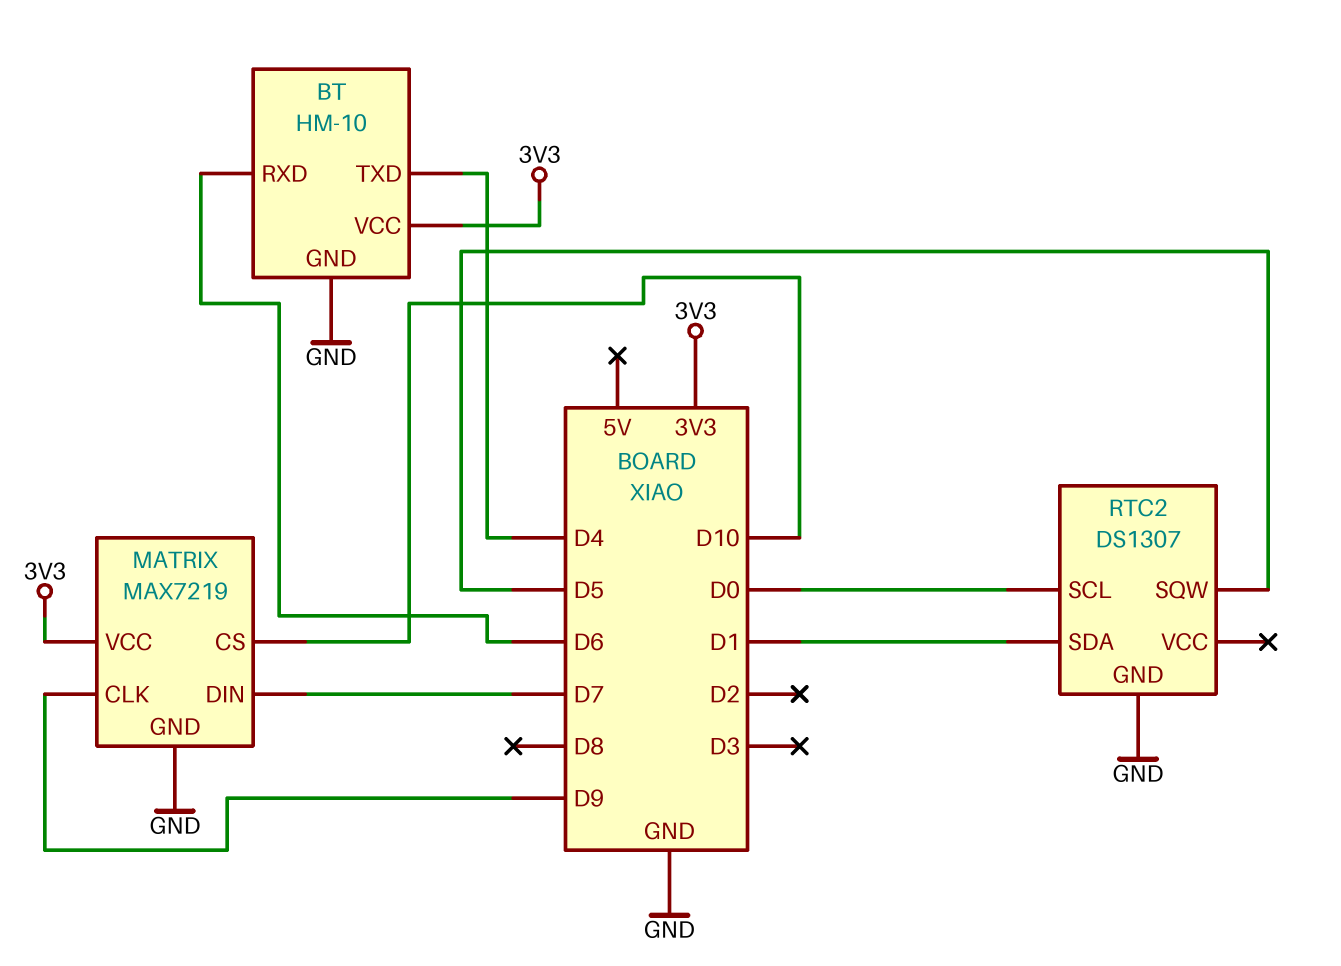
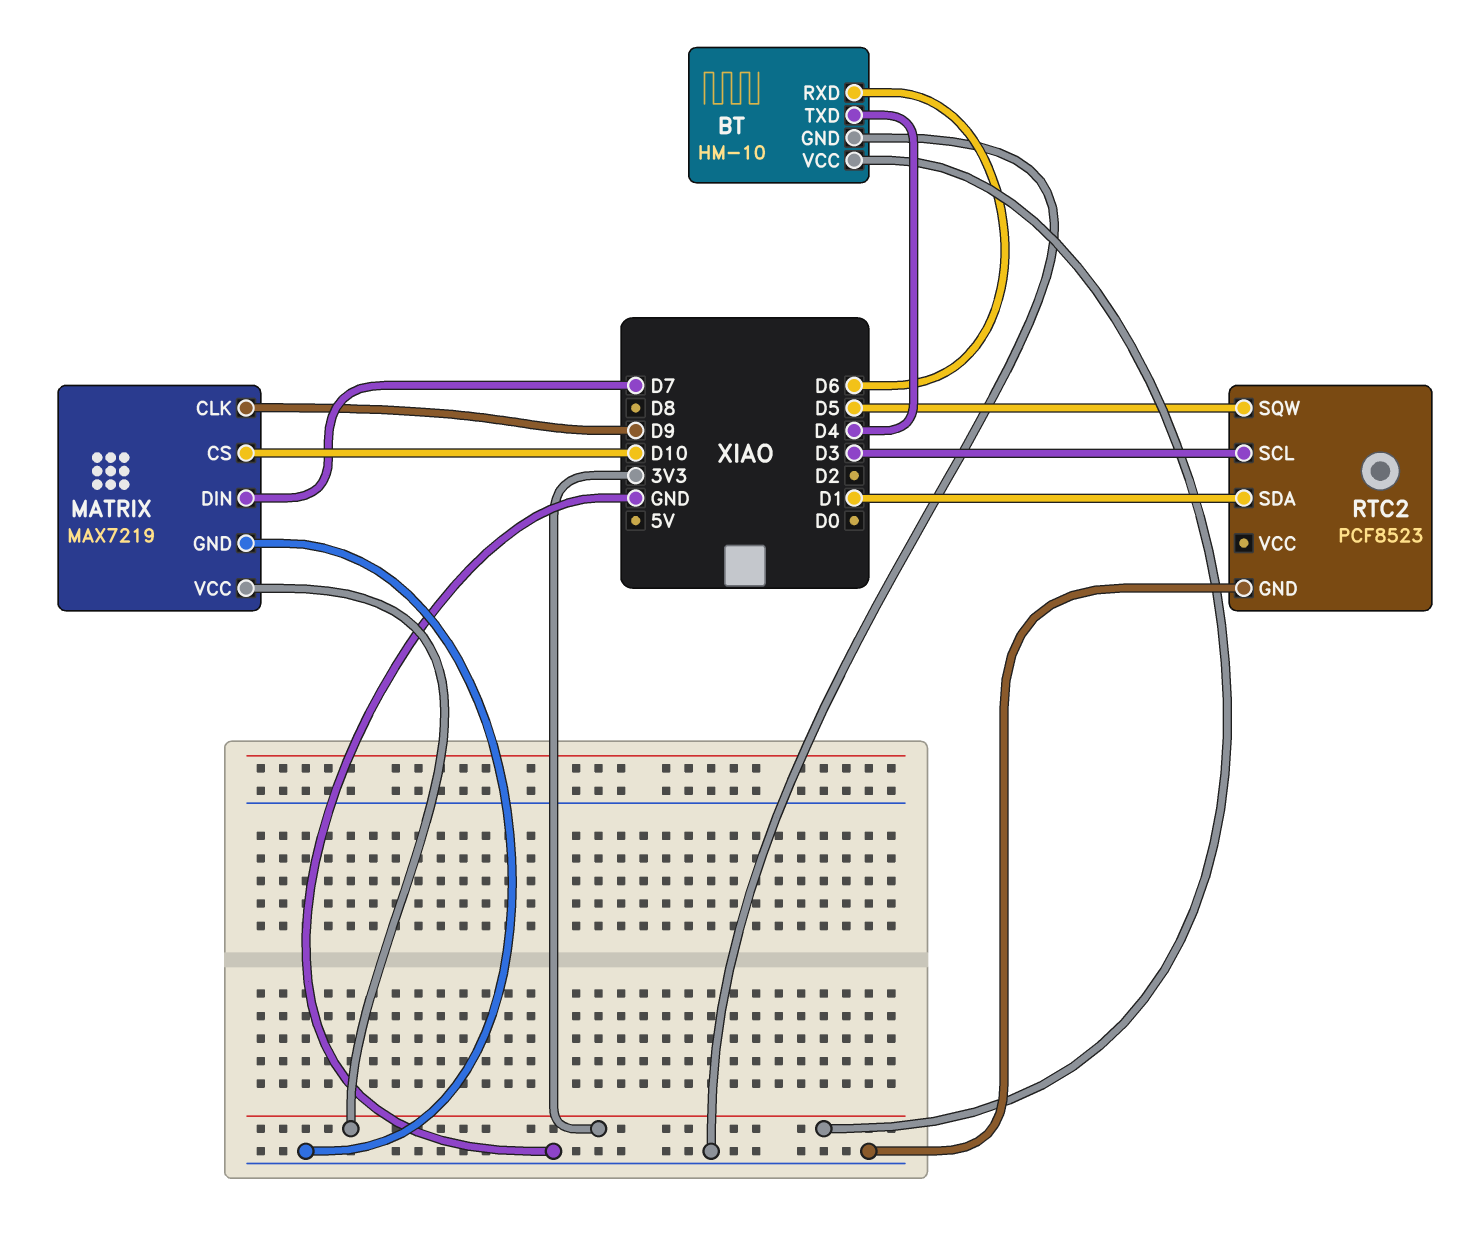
RTC2: DS1307 -> PCF8523
RTC2 pin SCL: D0 -> D3

